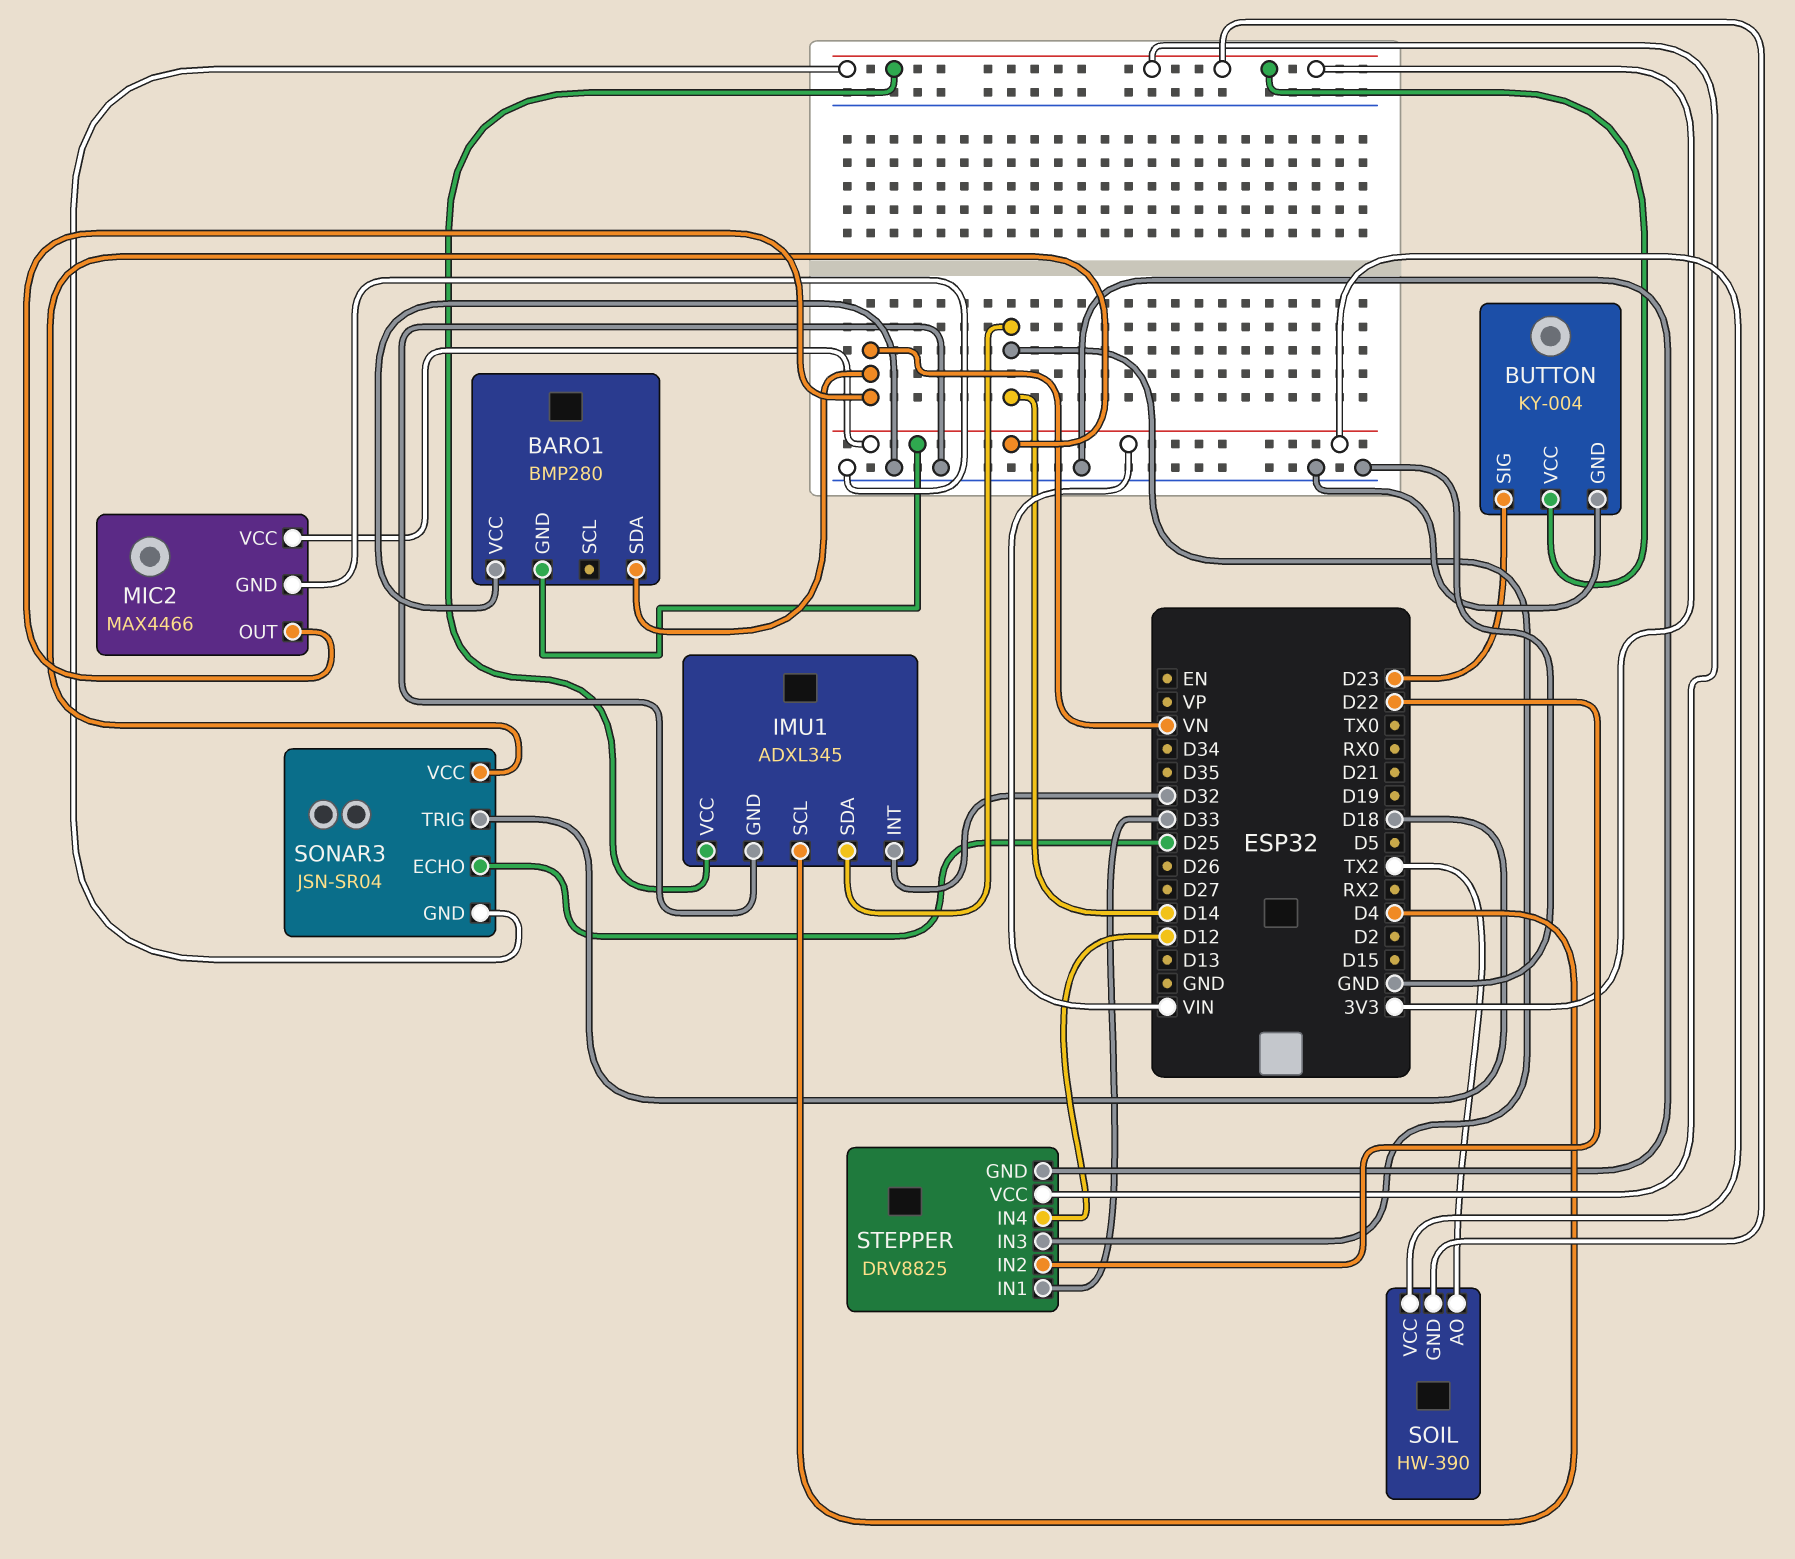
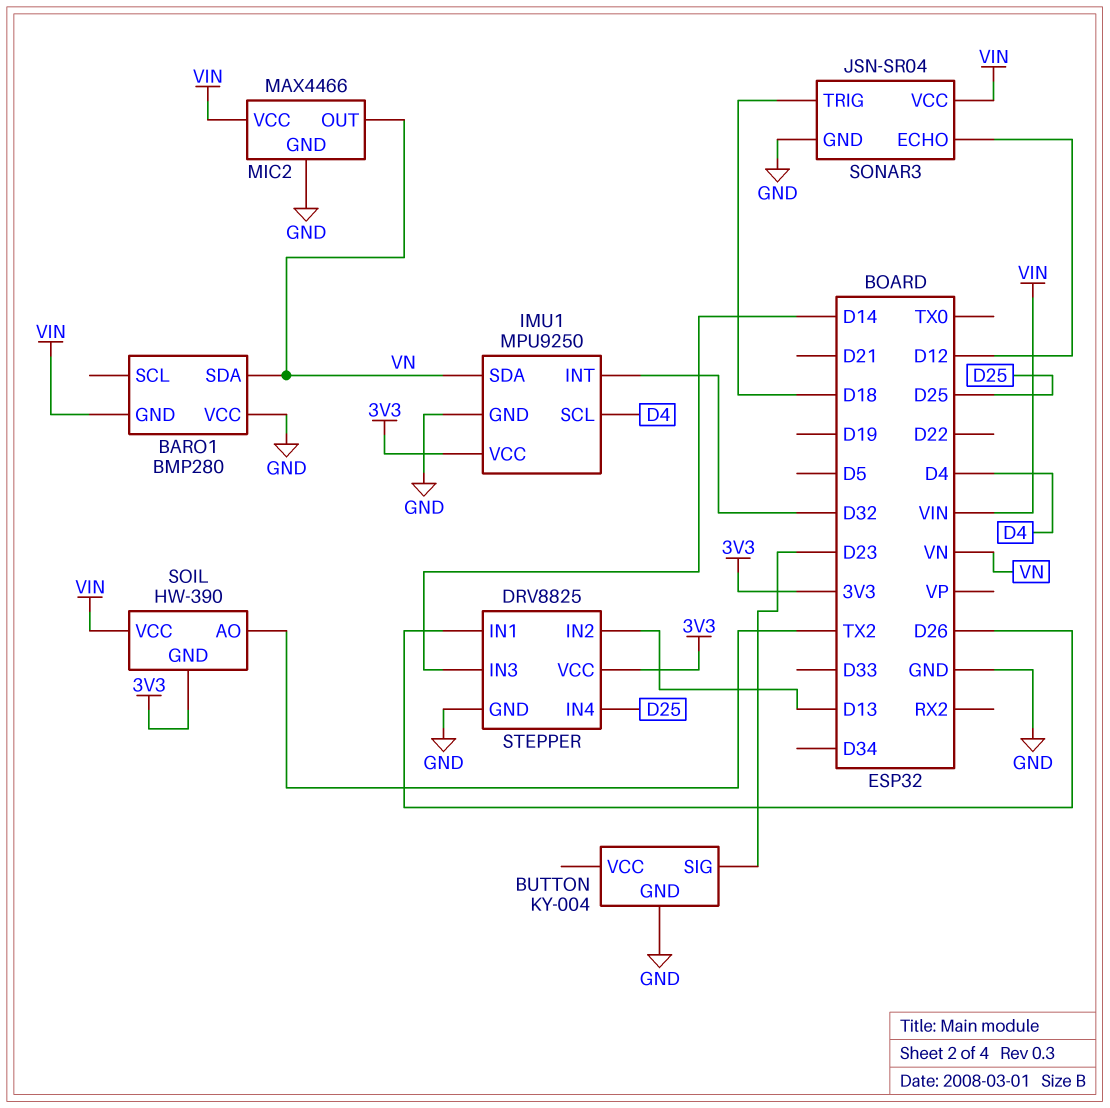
BUTTON pin VCC: 3V3 -> none
IMU1: ADXL345 -> MPU9250
IMU1 pin SDA: D14 -> VN
SONAR3 pin ECHO: D25 -> D12
SONAR3 pin GND: 3V3 -> GND
STEPPER pin IN1: D33 -> D26
STEPPER pin IN2: D22 -> D13
STEPPER pin IN4: D12 -> D25

